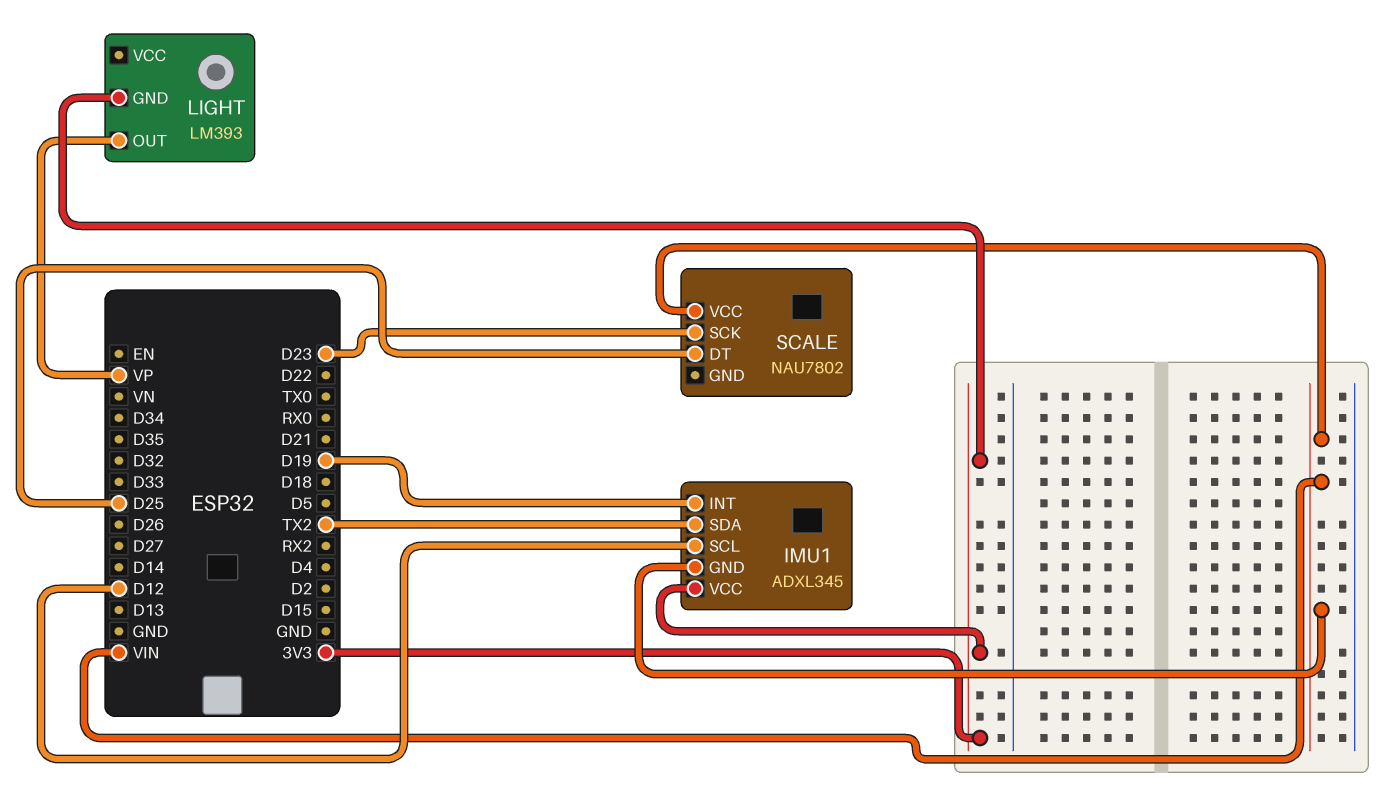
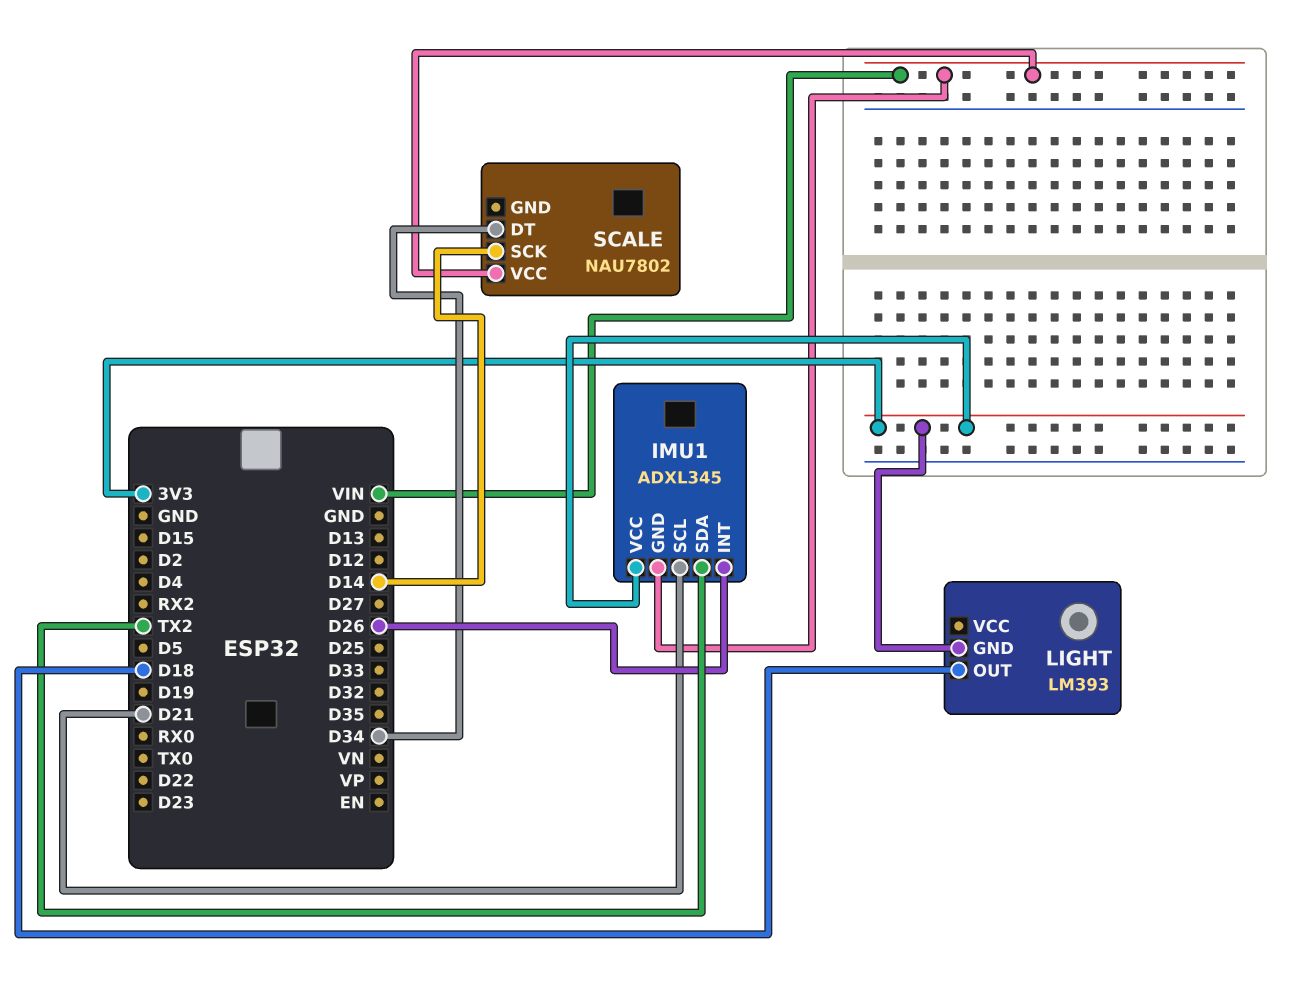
IMU1 pin INT: D19 -> D26
IMU1 pin SCL: D12 -> D21
LIGHT pin OUT: VP -> D18
SCALE pin DT: D25 -> D34
SCALE pin SCK: D23 -> D14

